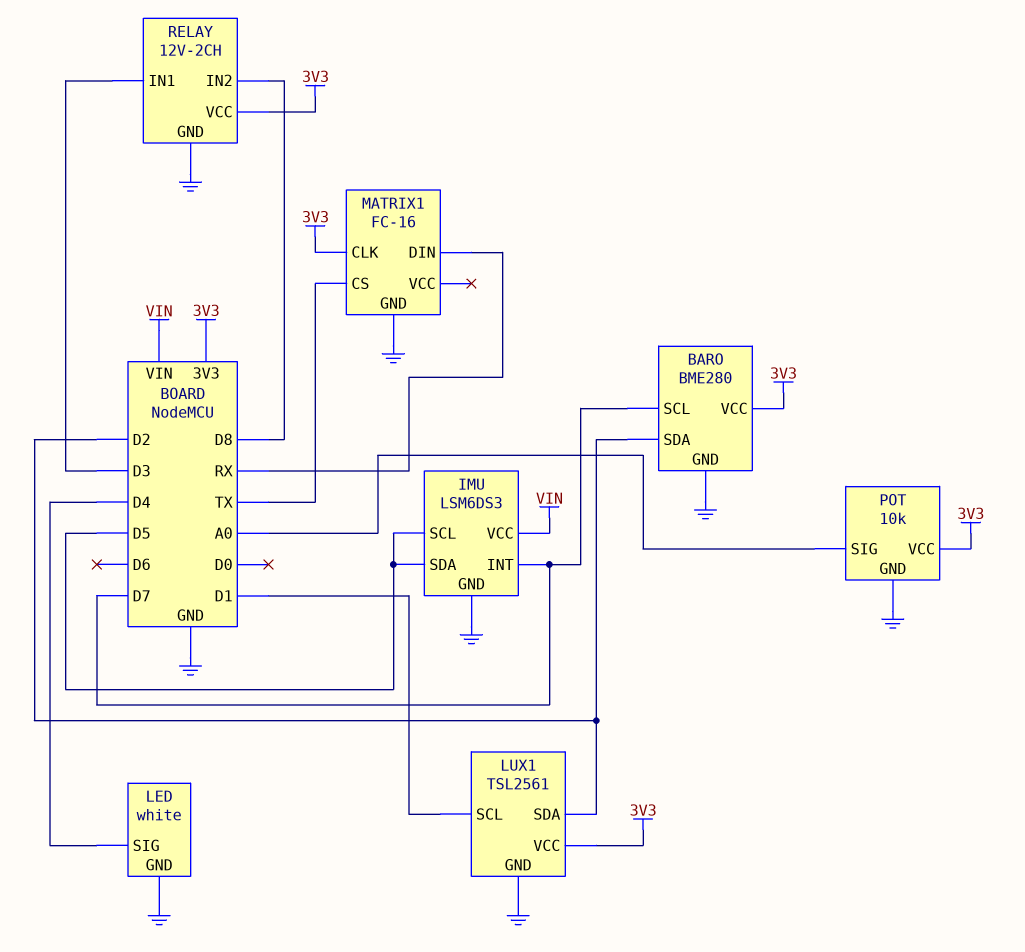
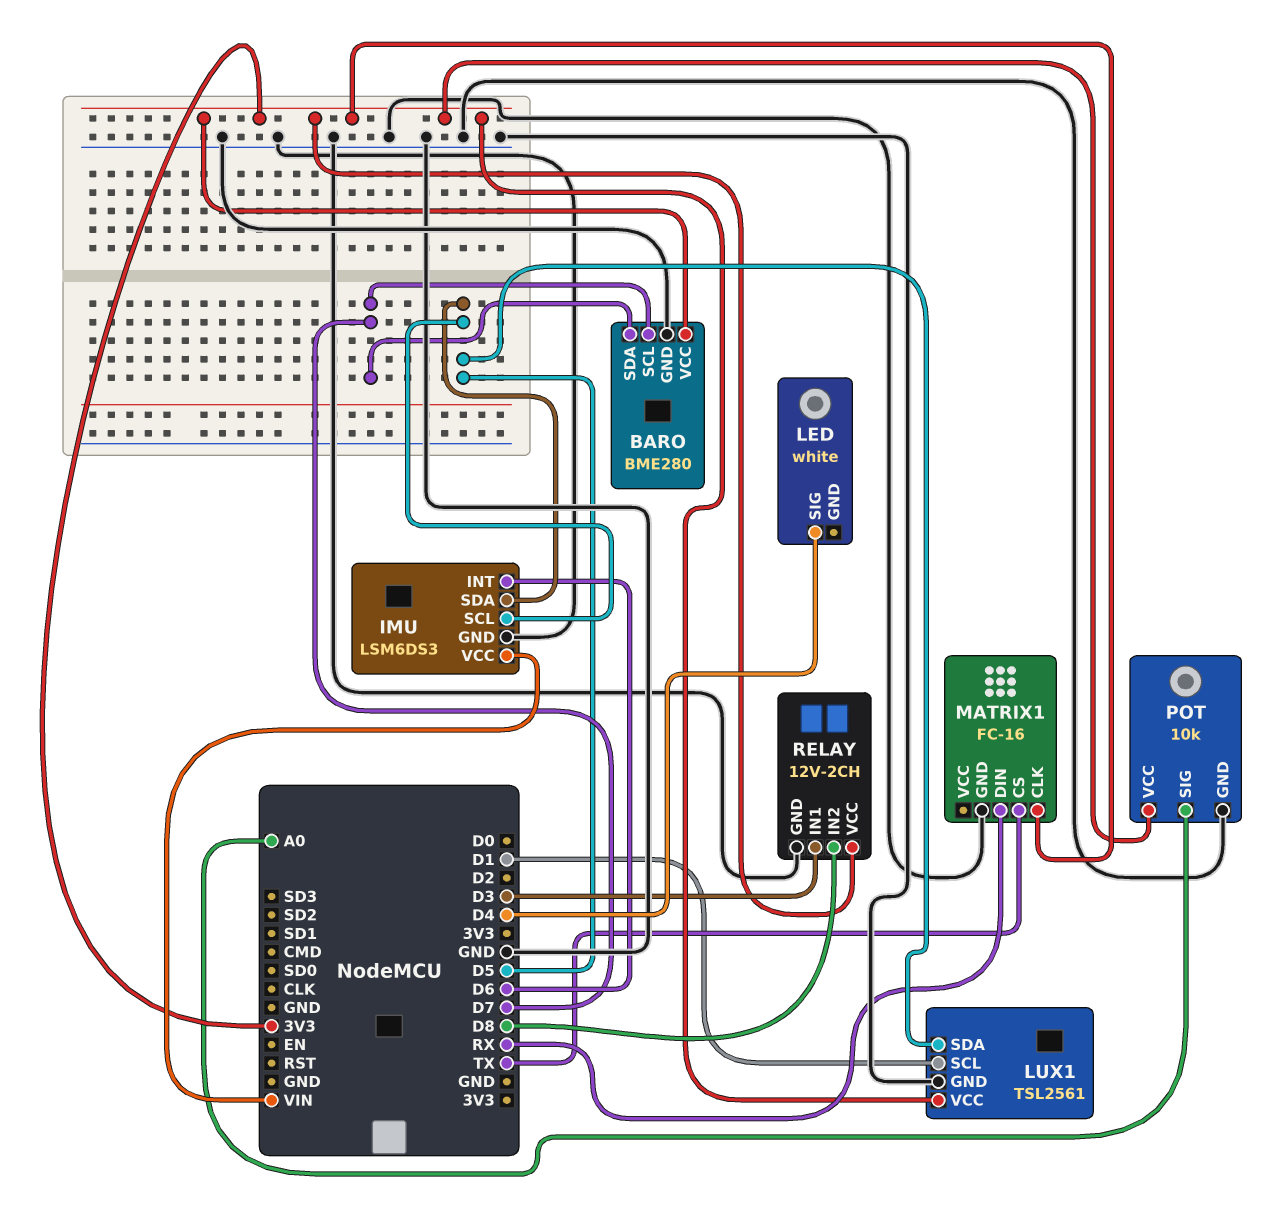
BARO pin SDA: D2 -> D7
IMU pin INT: D7 -> D6
LED pin GND: GND -> none
LUX1 pin SDA: D2 -> D5

